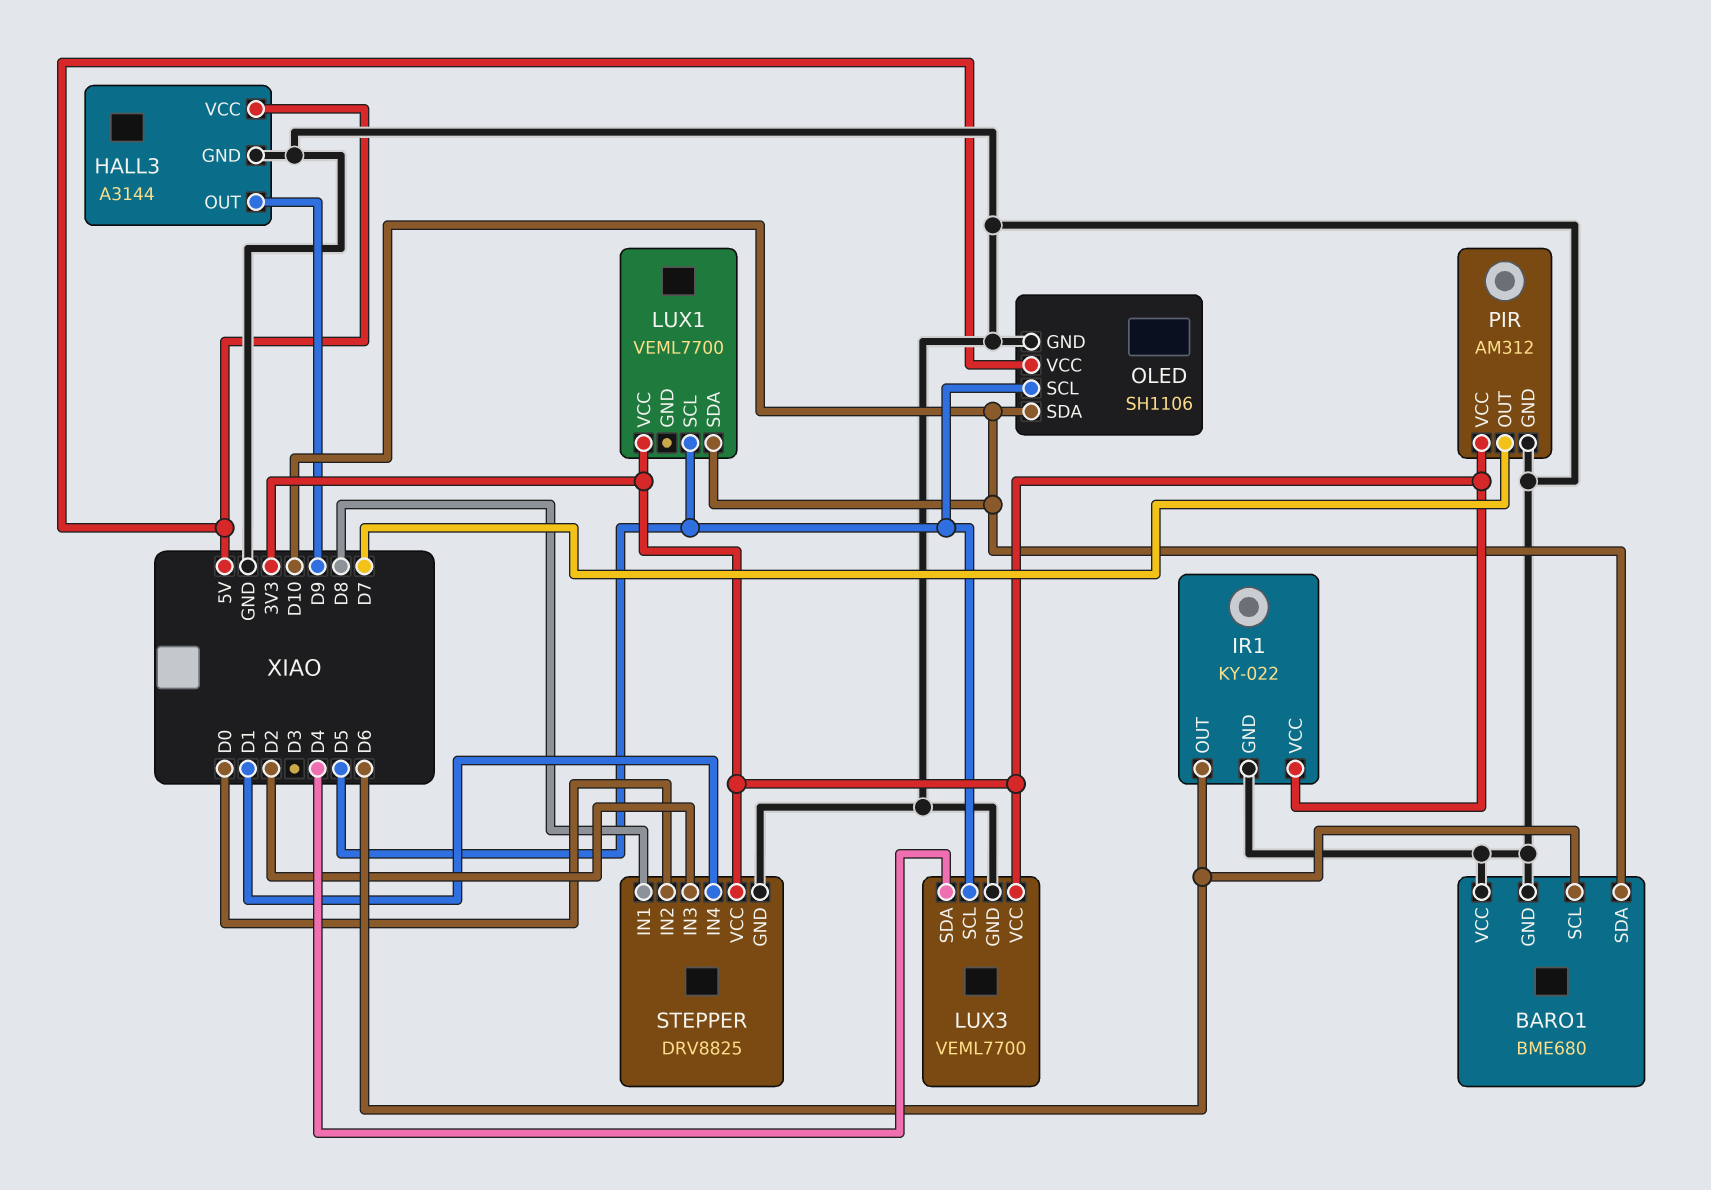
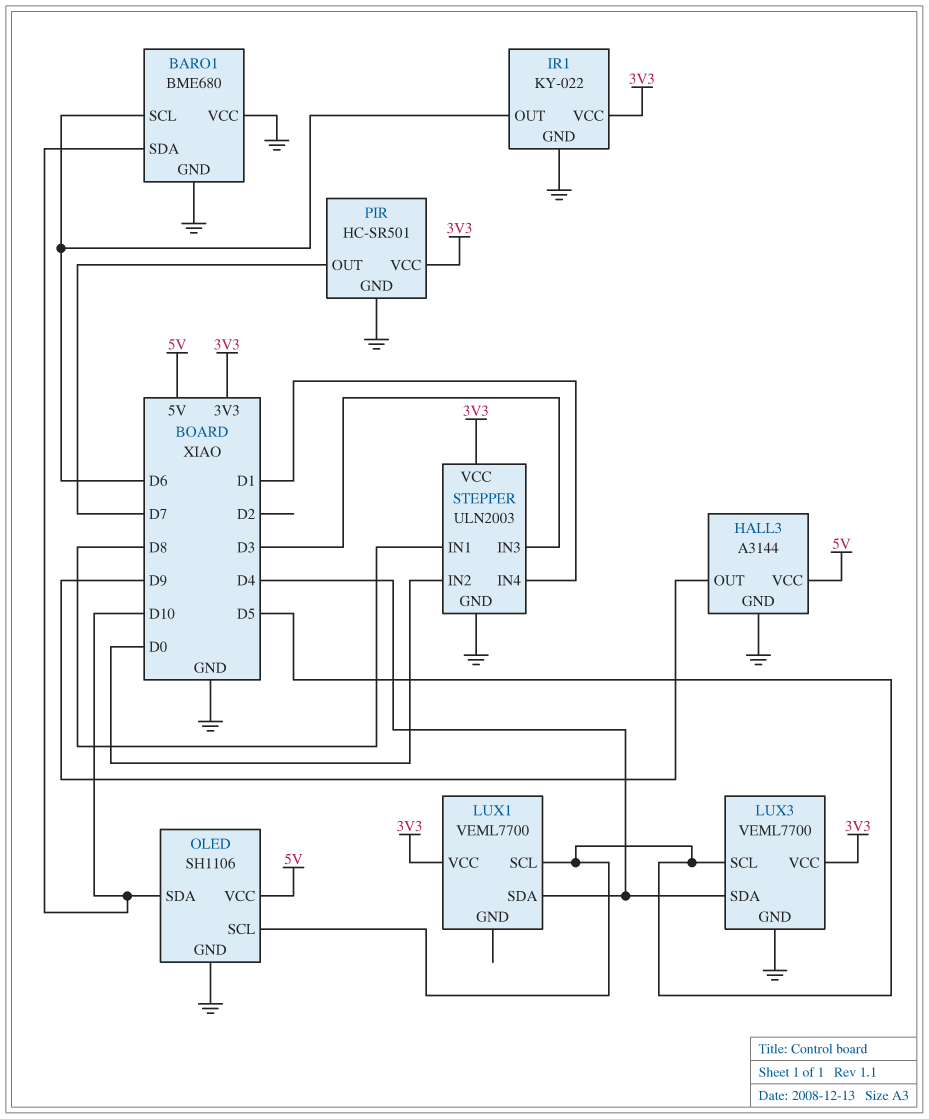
LUX1 pin SDA: D10 -> D4
PIR: AM312 -> HC-SR501
STEPPER: DRV8825 -> ULN2003
STEPPER pin IN3: D2 -> D3

